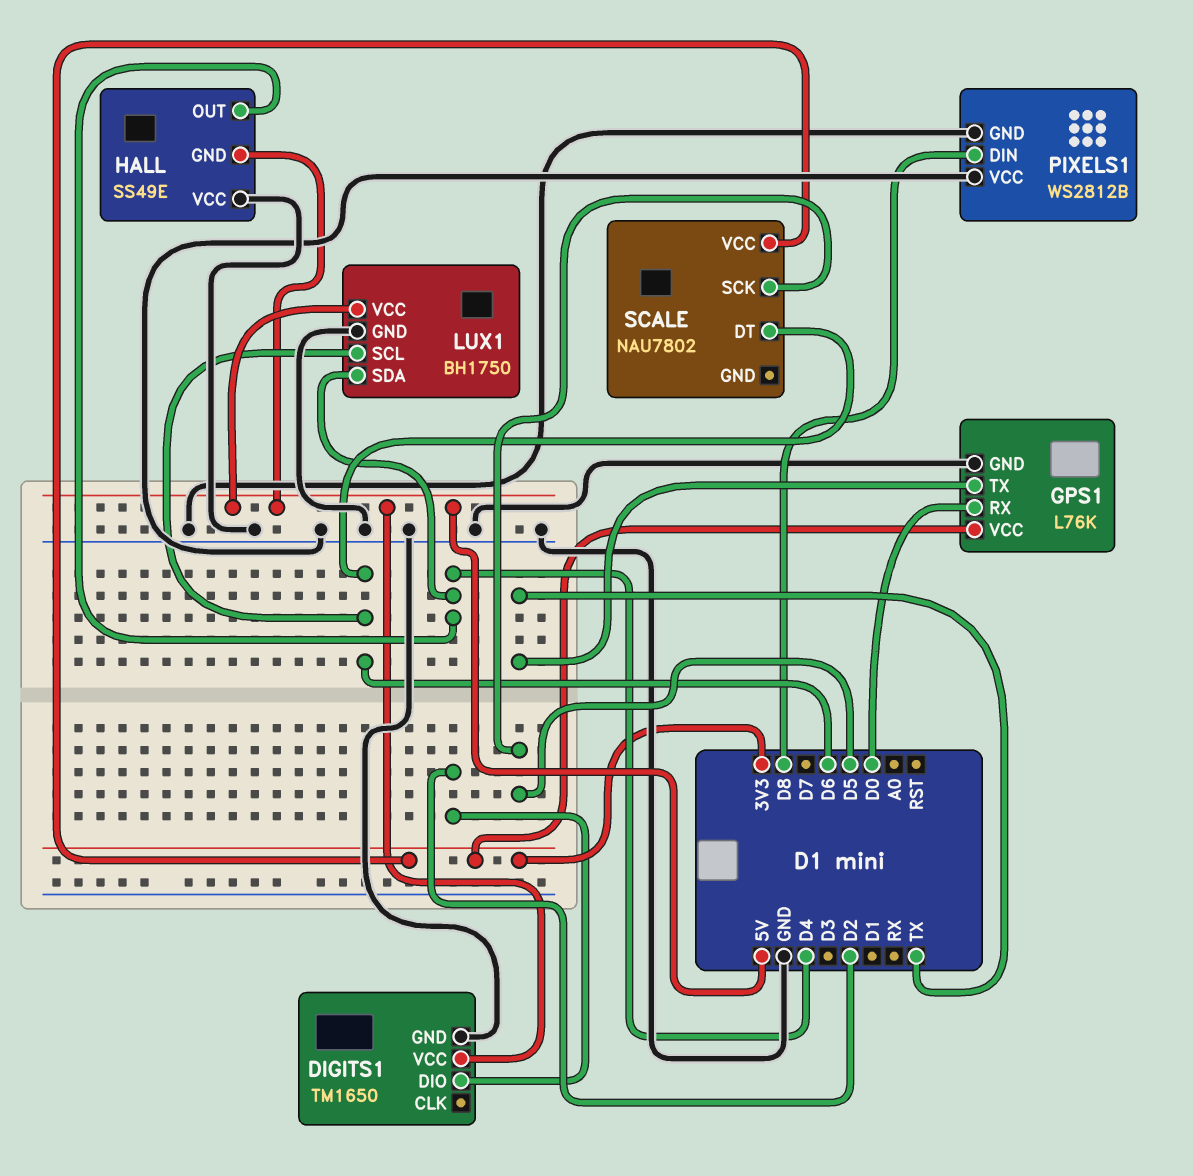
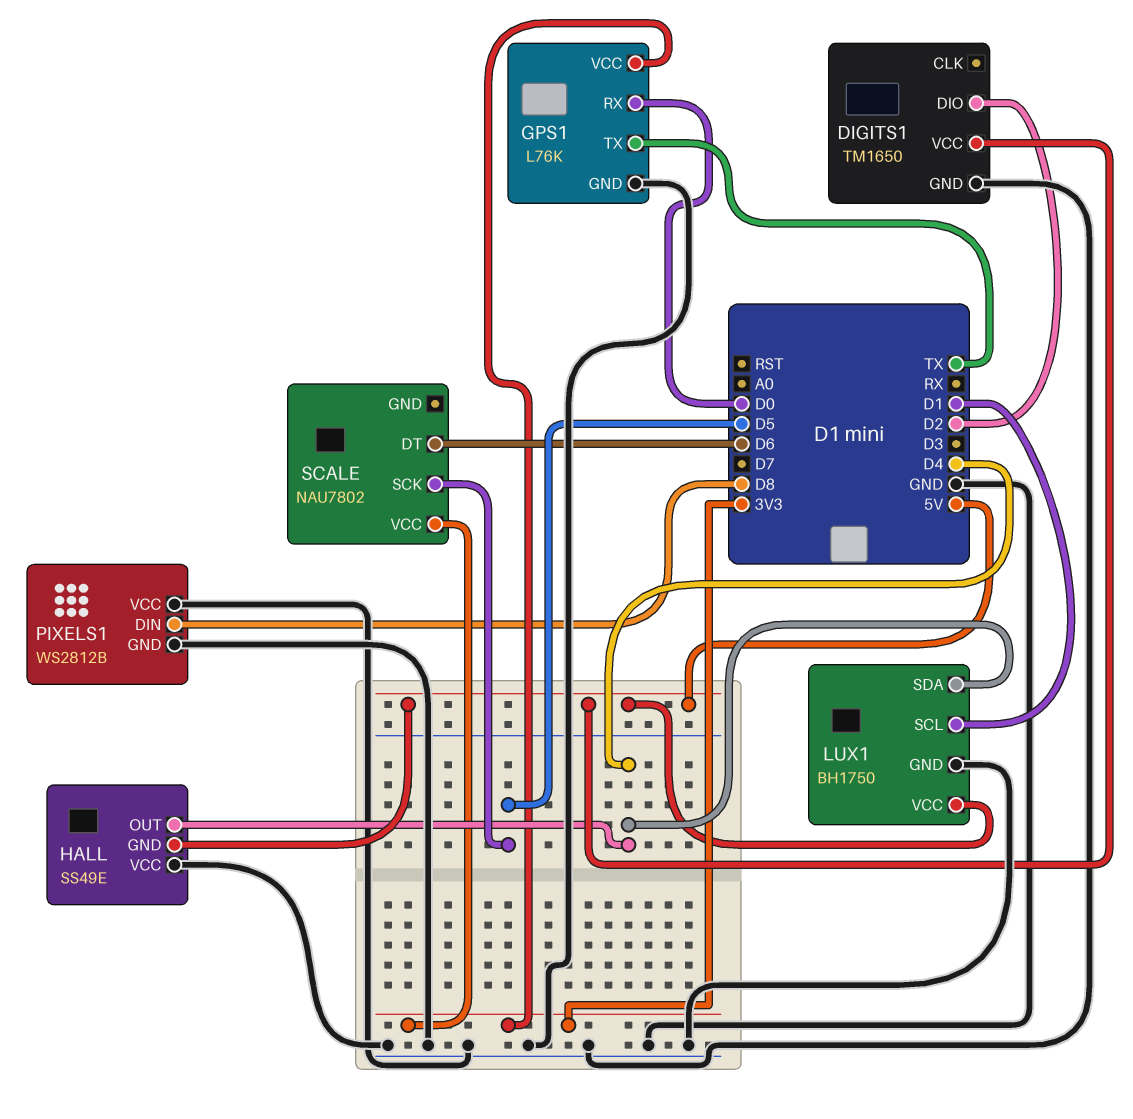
LUX1 pin SCL: D6 -> D1

